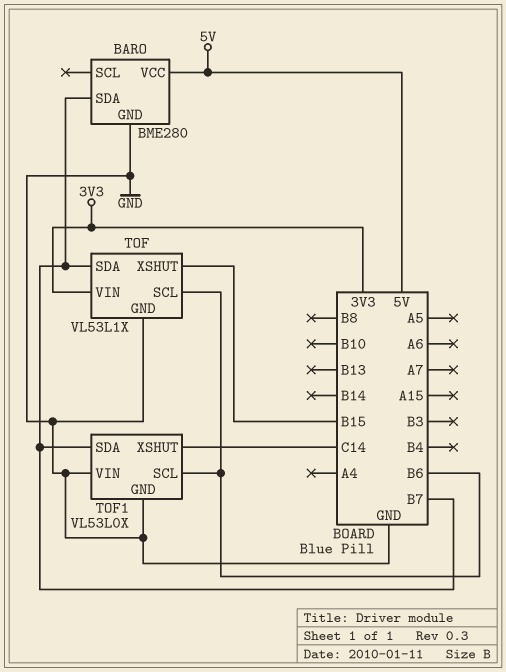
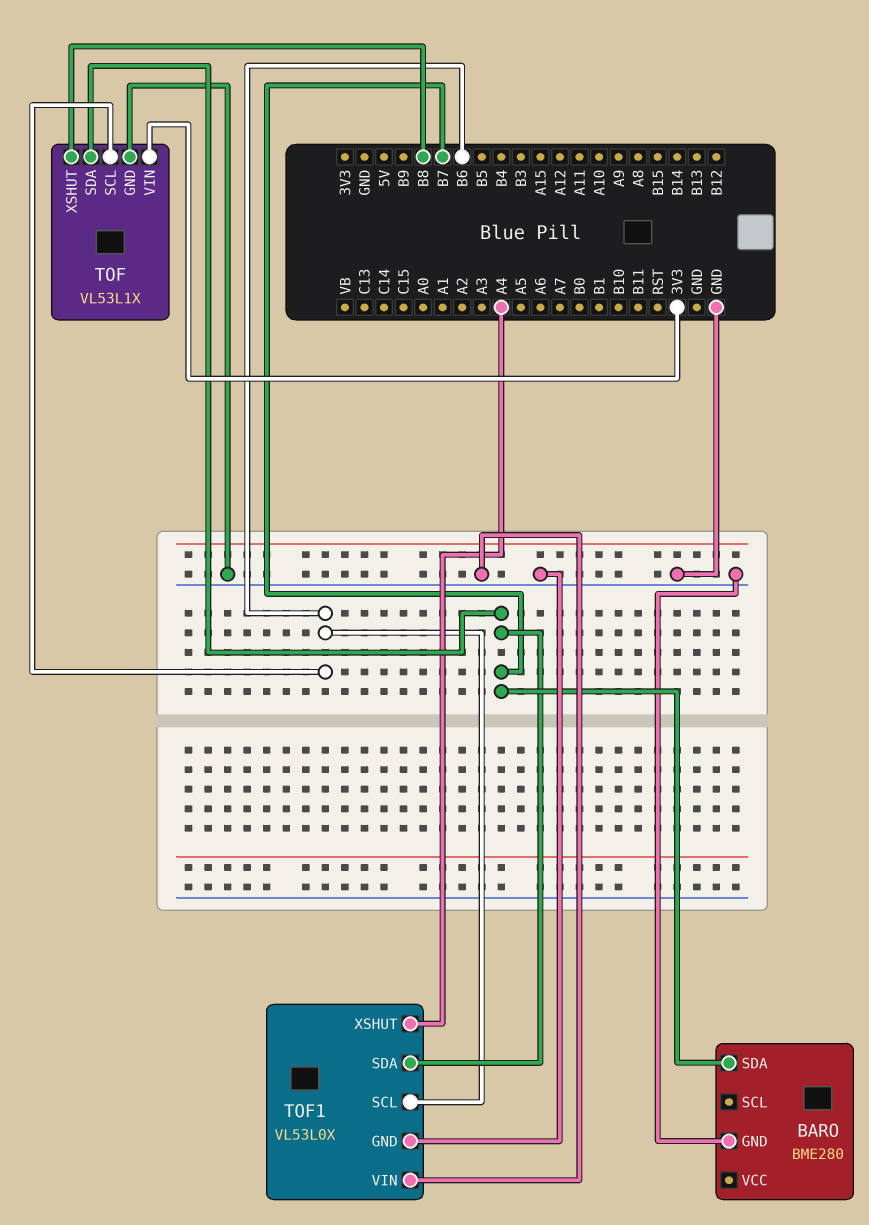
BARO pin VCC: 5V -> none
TOF pin XSHUT: B15 -> B8
TOF1 pin XSHUT: C14 -> A4

